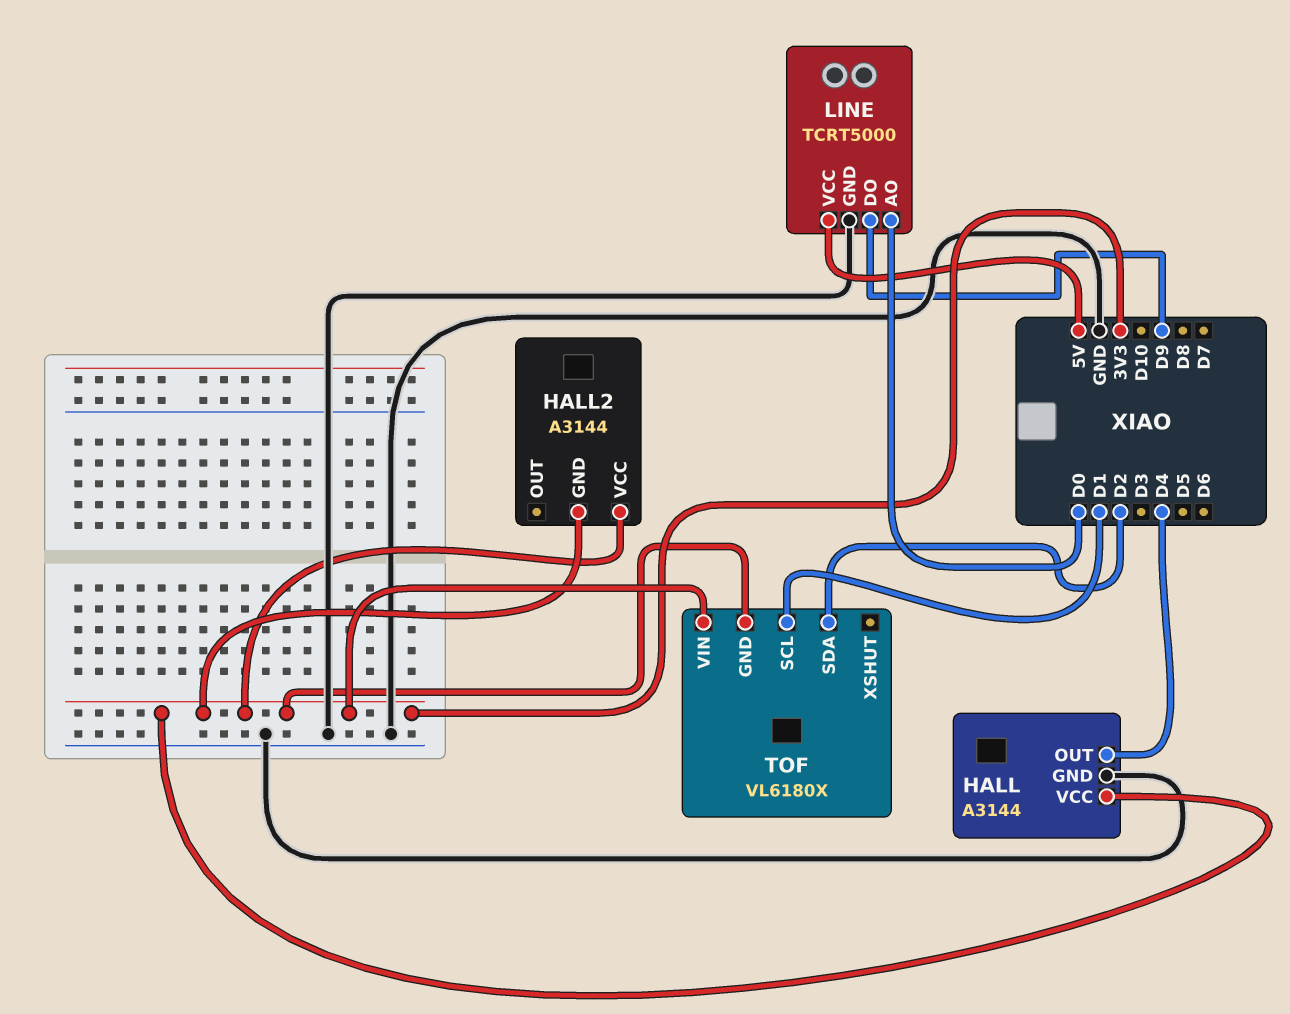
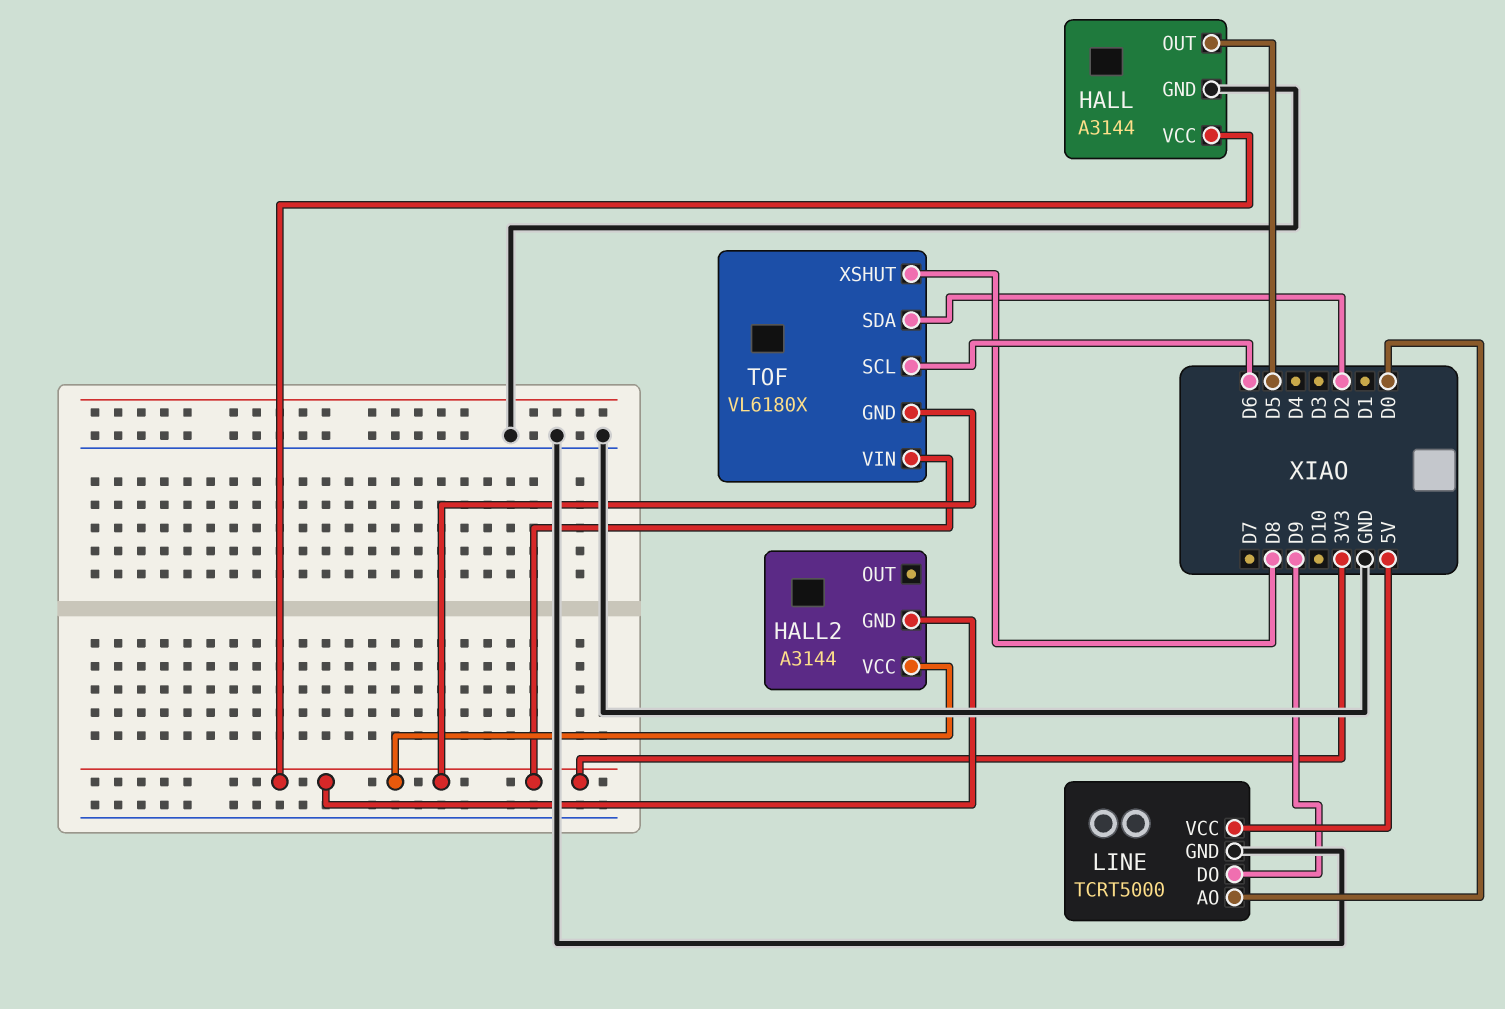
HALL pin OUT: D4 -> D5
TOF pin SCL: D1 -> D6
TOF pin XSHUT: none -> D8

